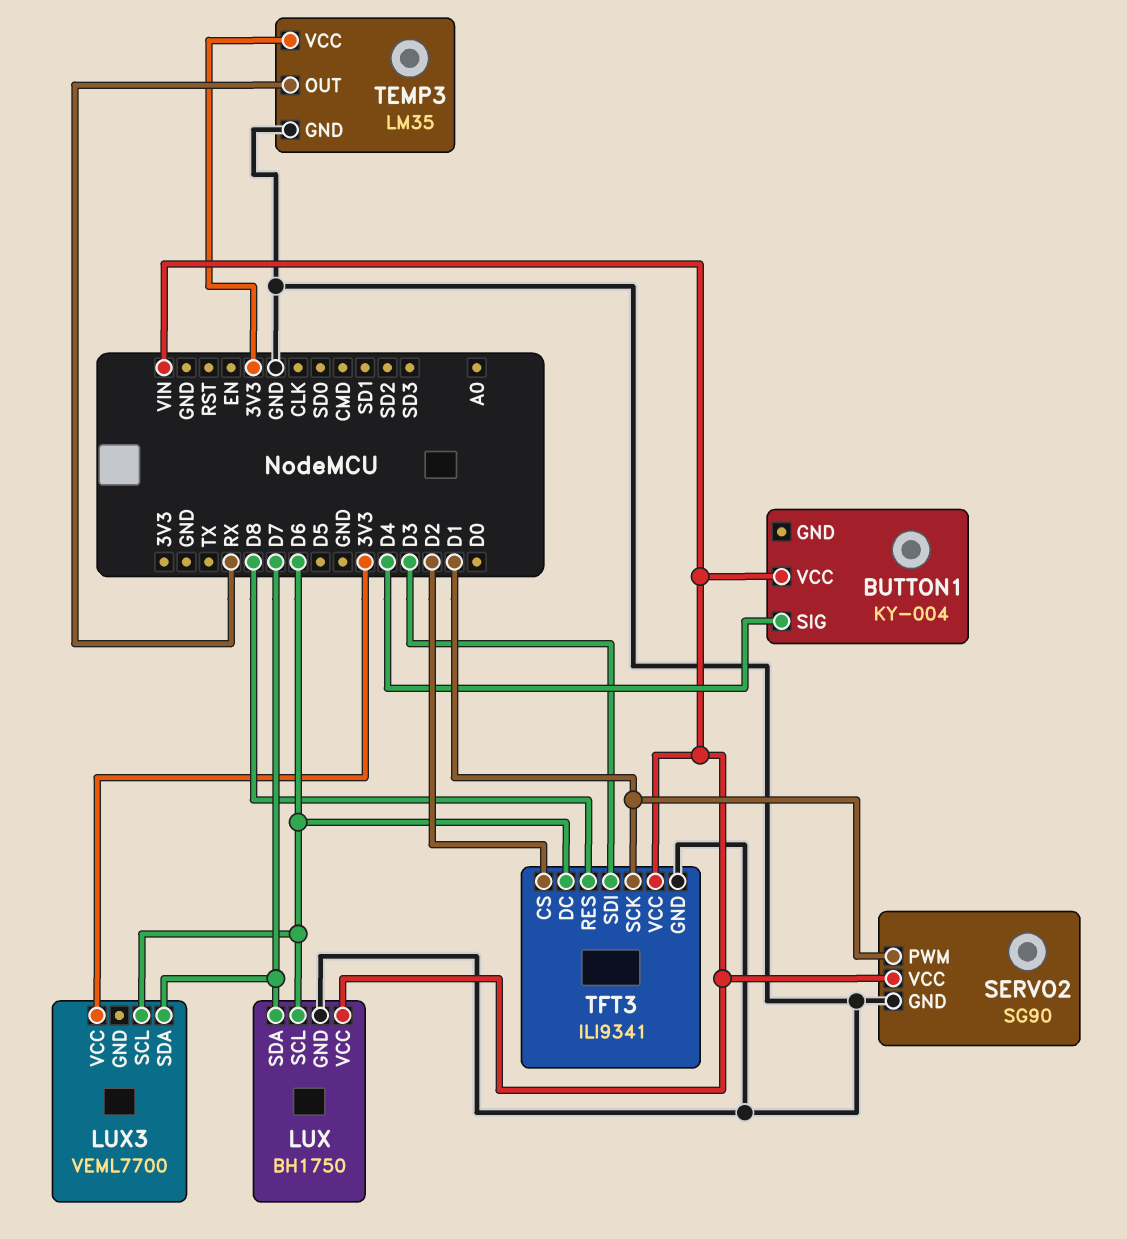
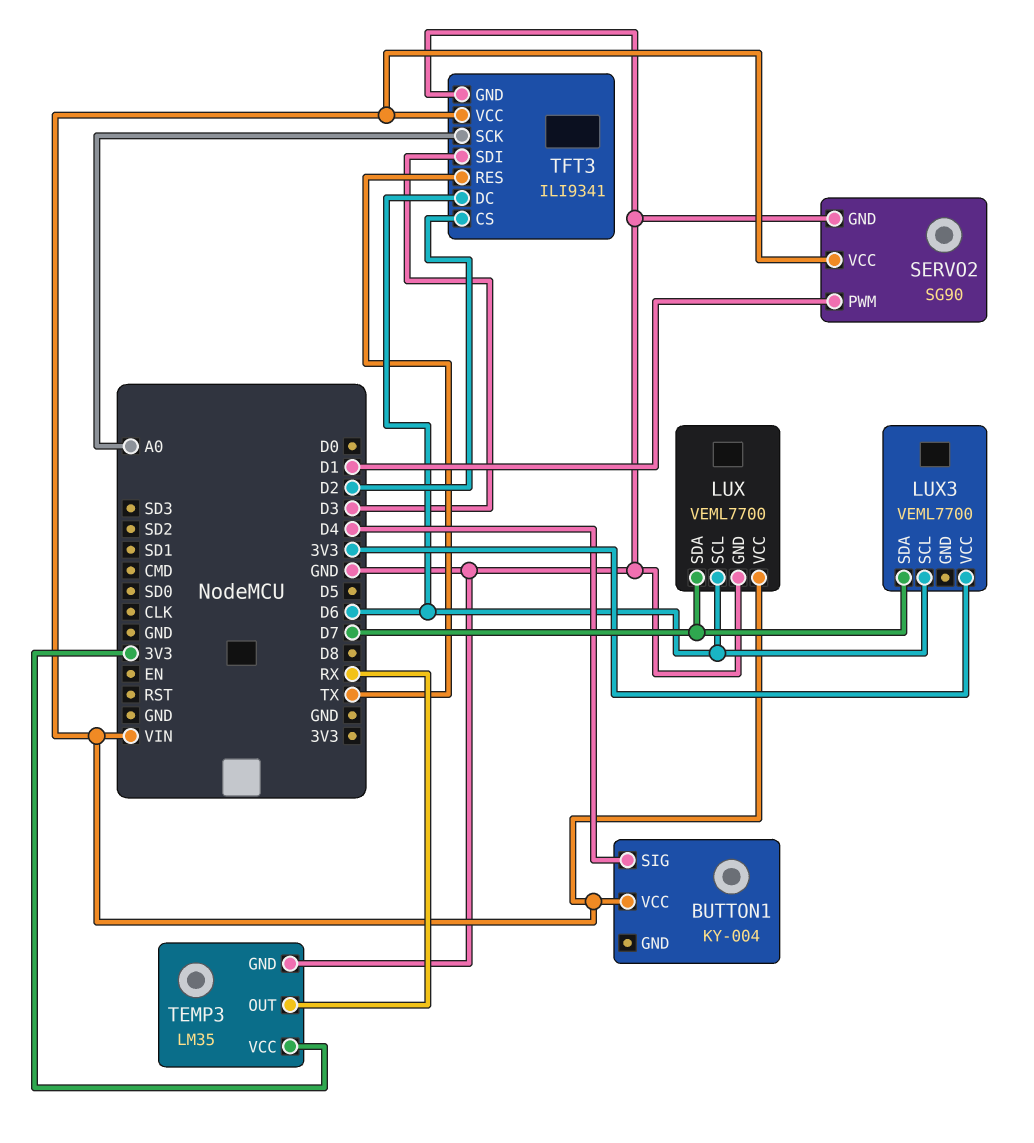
LUX: BH1750 -> VEML7700
TFT3 pin RES: D8 -> TX
TFT3 pin SCK: D1 -> A0

